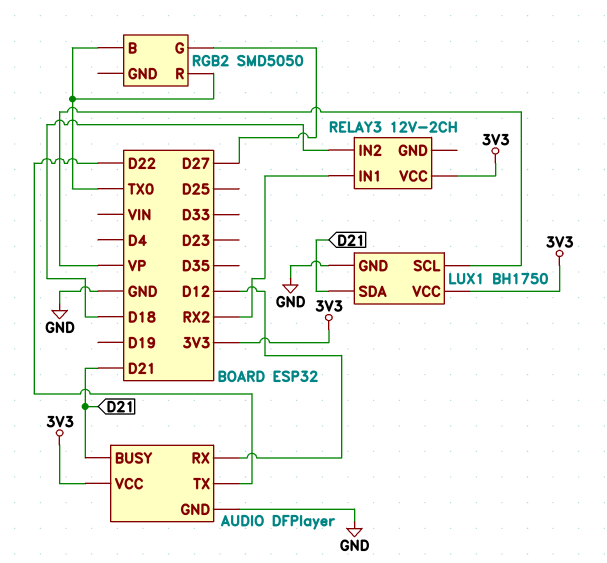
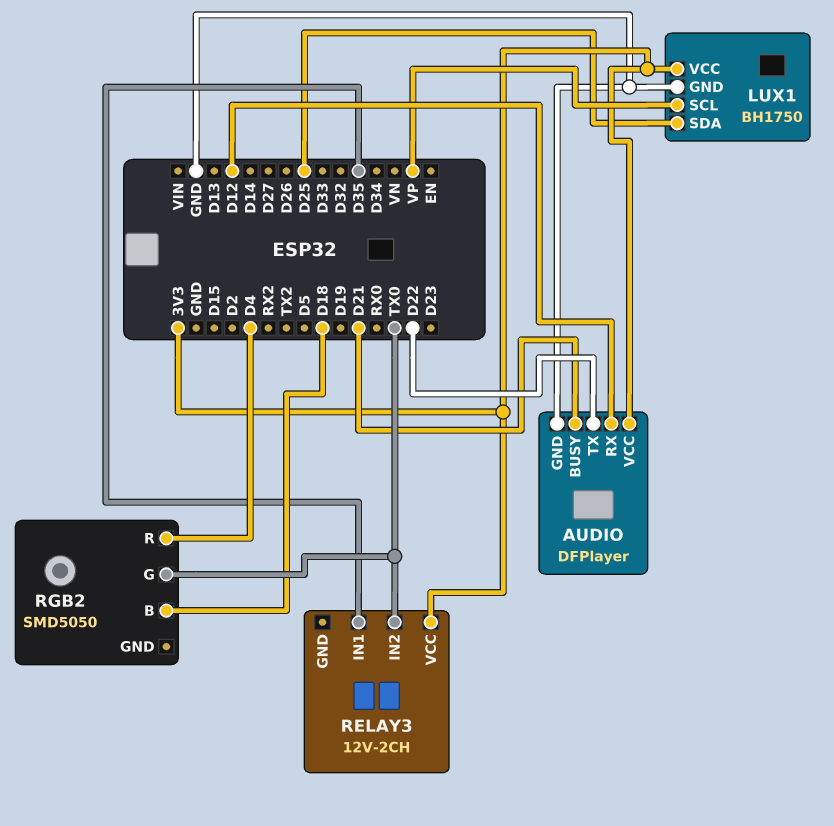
LUX1 pin SDA: D21 -> D25
RELAY3 pin IN1: RX2 -> D35
RELAY3 pin IN2: D18 -> TX0
RGB2 pin B: TX0 -> D18
RGB2 pin G: D27 -> TX0
RGB2 pin R: TX0 -> D4

